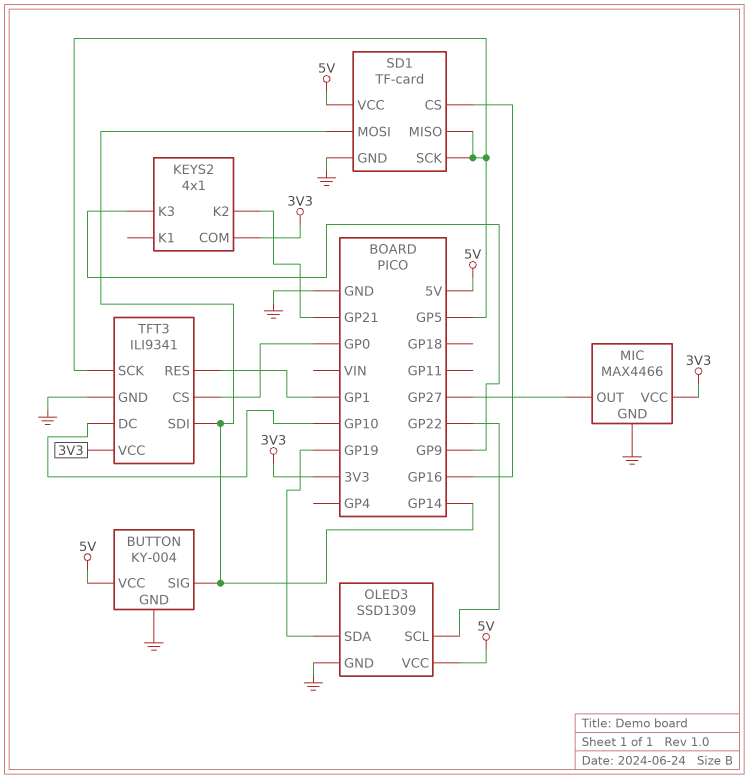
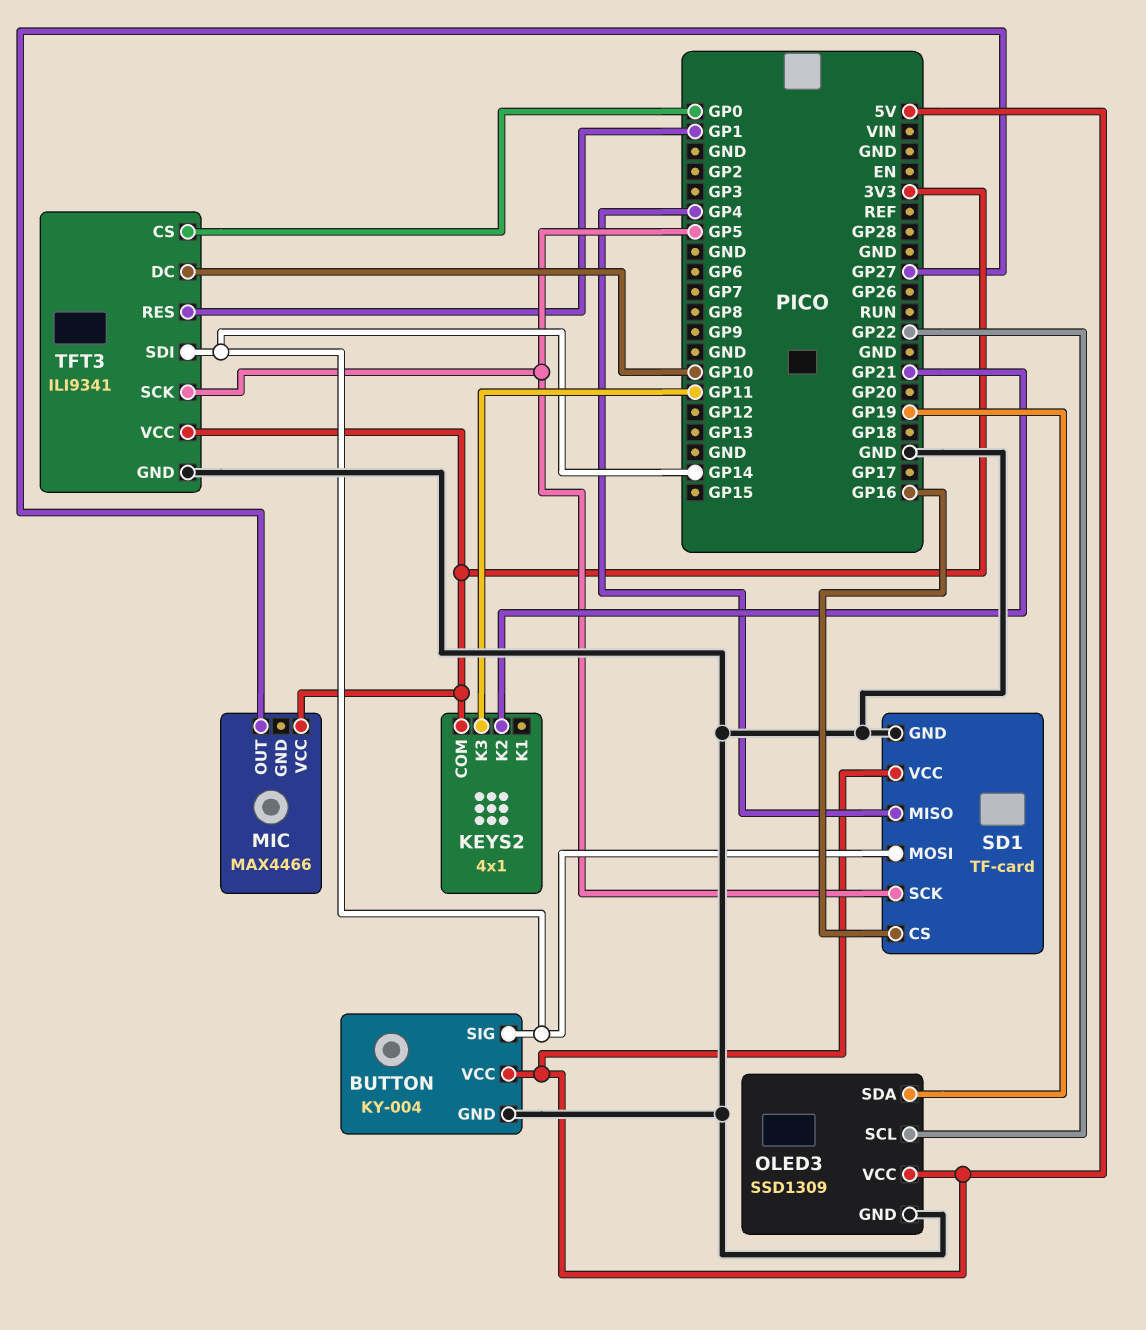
KEYS2 pin K3: GP9 -> GP11
MIC pin GND: GND -> none
SD1 pin MISO: GP5 -> GP4

